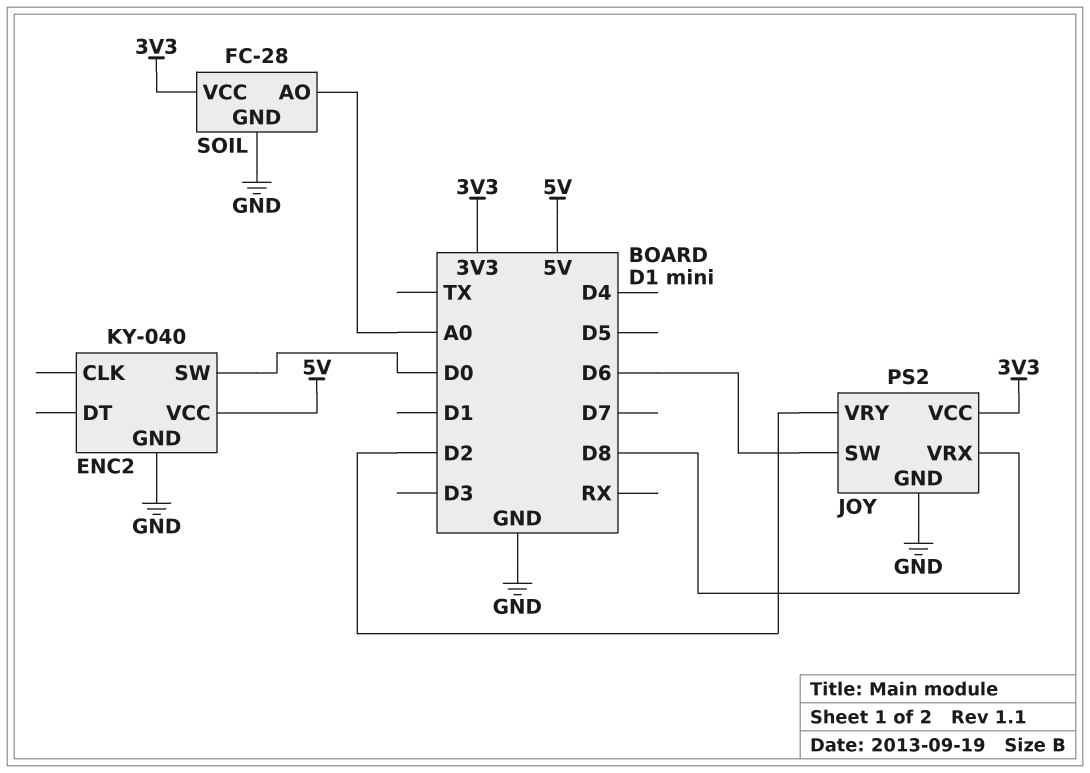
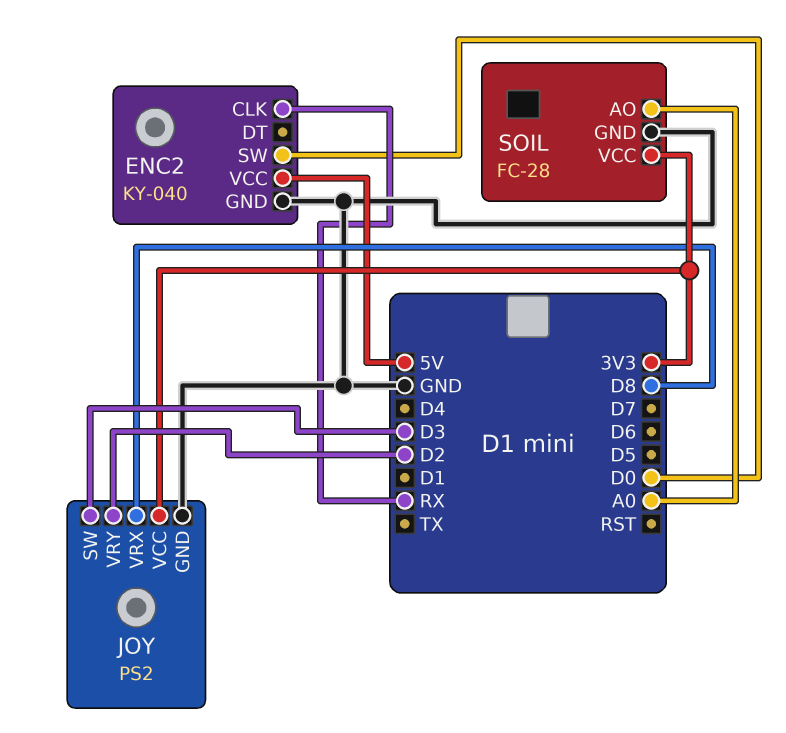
ENC2 pin CLK: none -> RX
JOY pin SW: D6 -> D3

